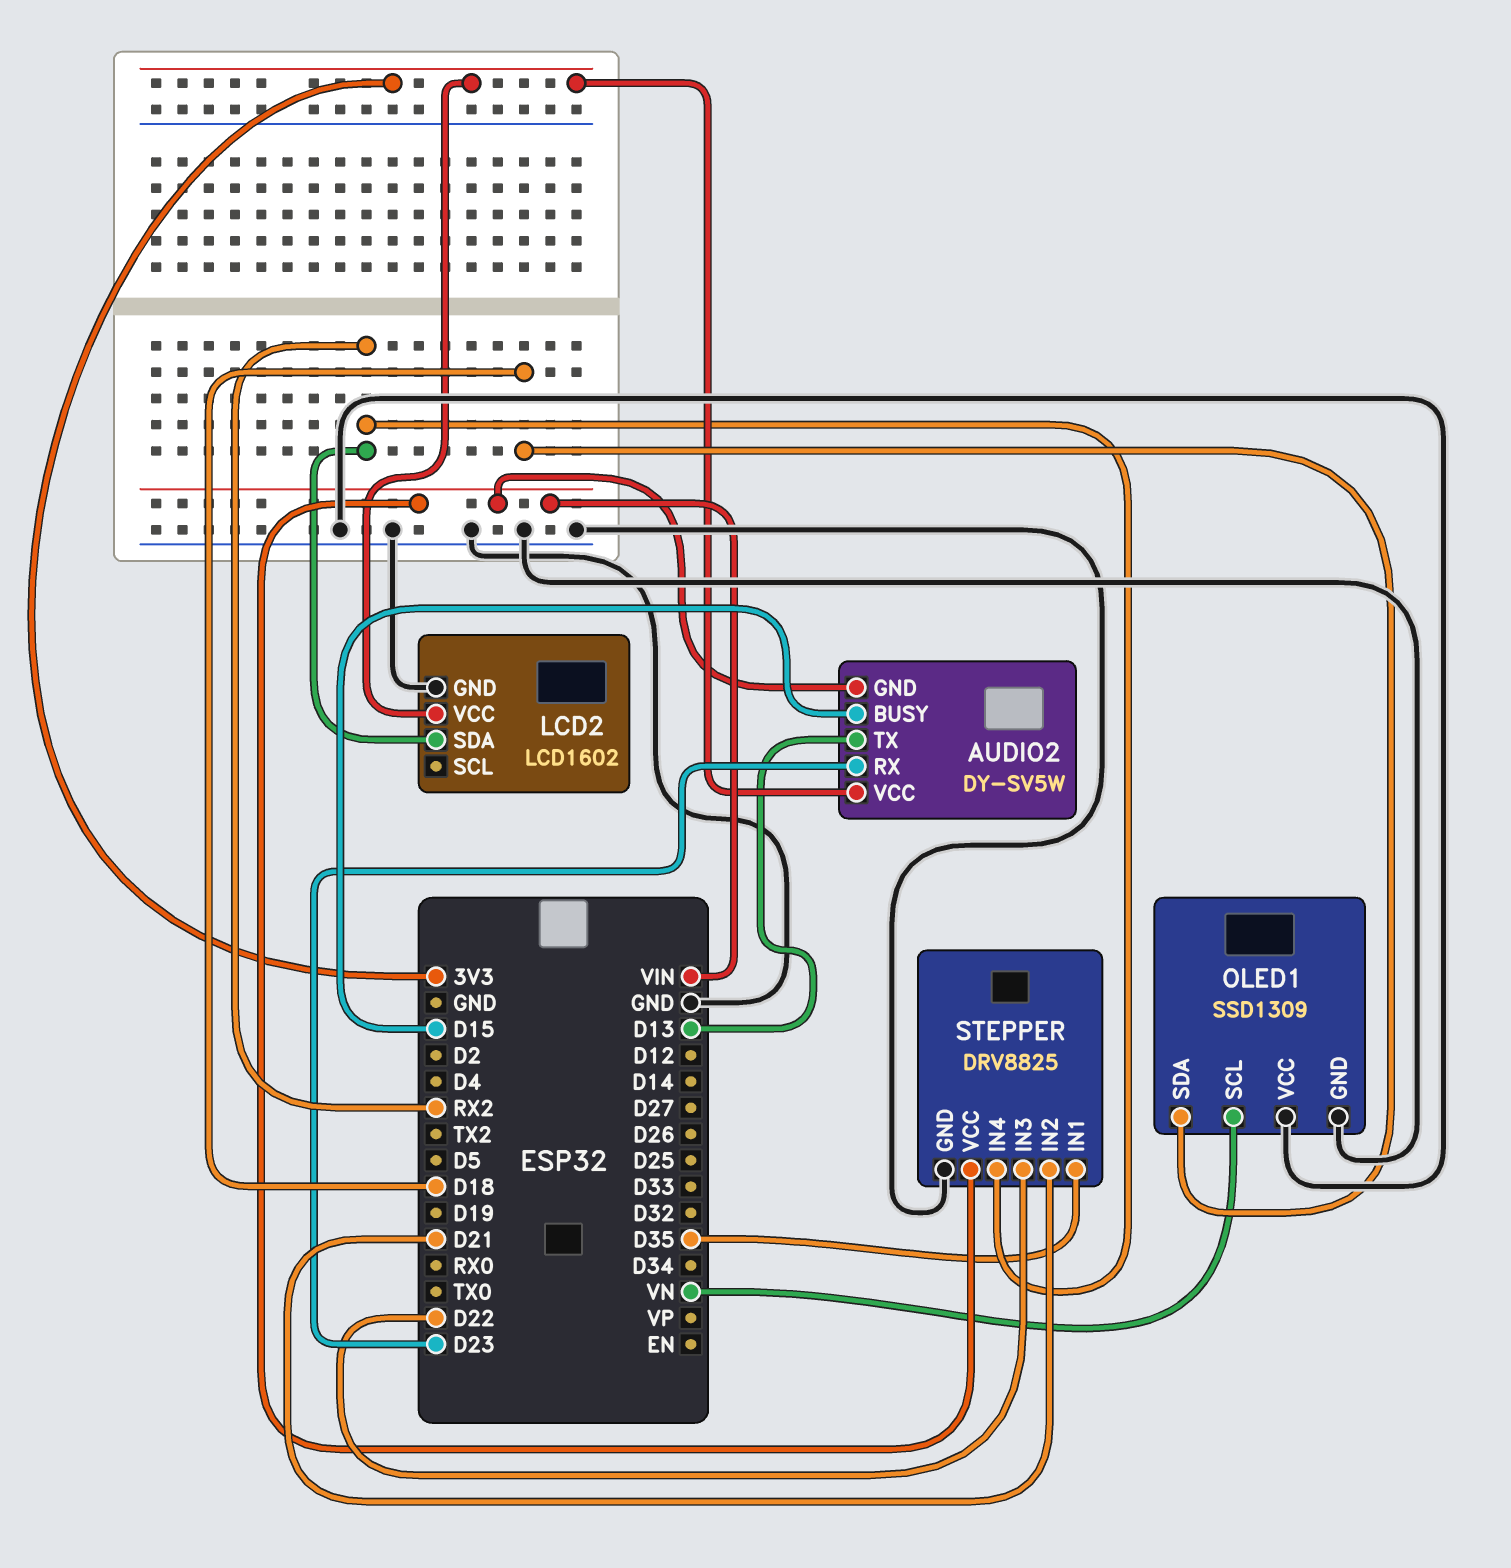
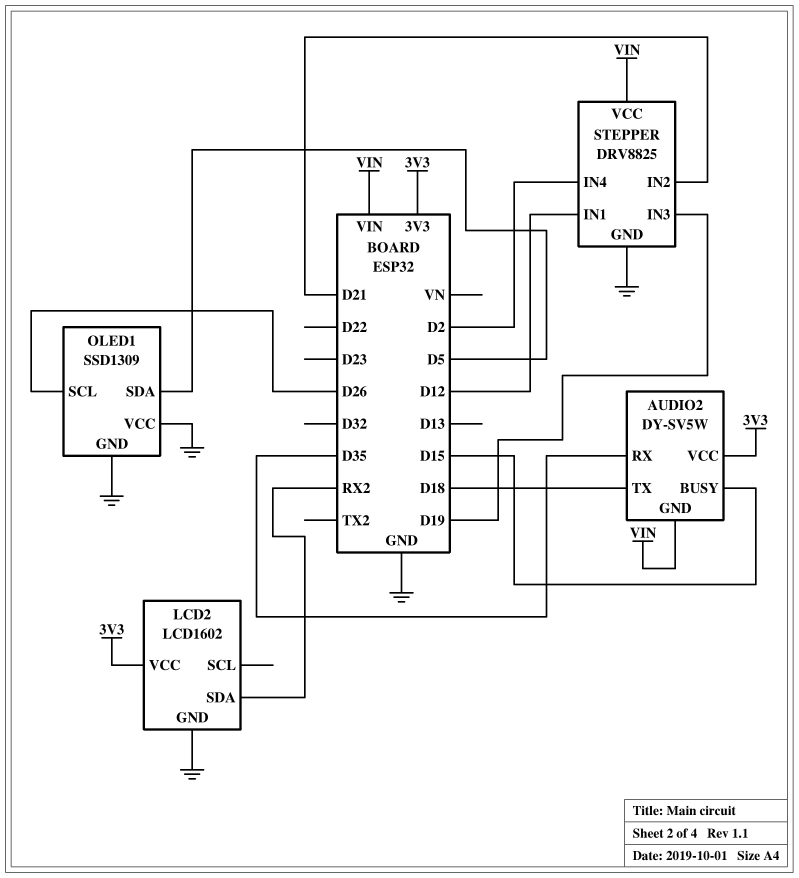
AUDIO2 pin RX: D23 -> D35
AUDIO2 pin TX: D13 -> D18
OLED1 pin SCL: VN -> D26
OLED1 pin SDA: D18 -> D5
STEPPER pin IN1: D35 -> D12
STEPPER pin IN3: D22 -> D19
STEPPER pin IN4: RX2 -> D2

